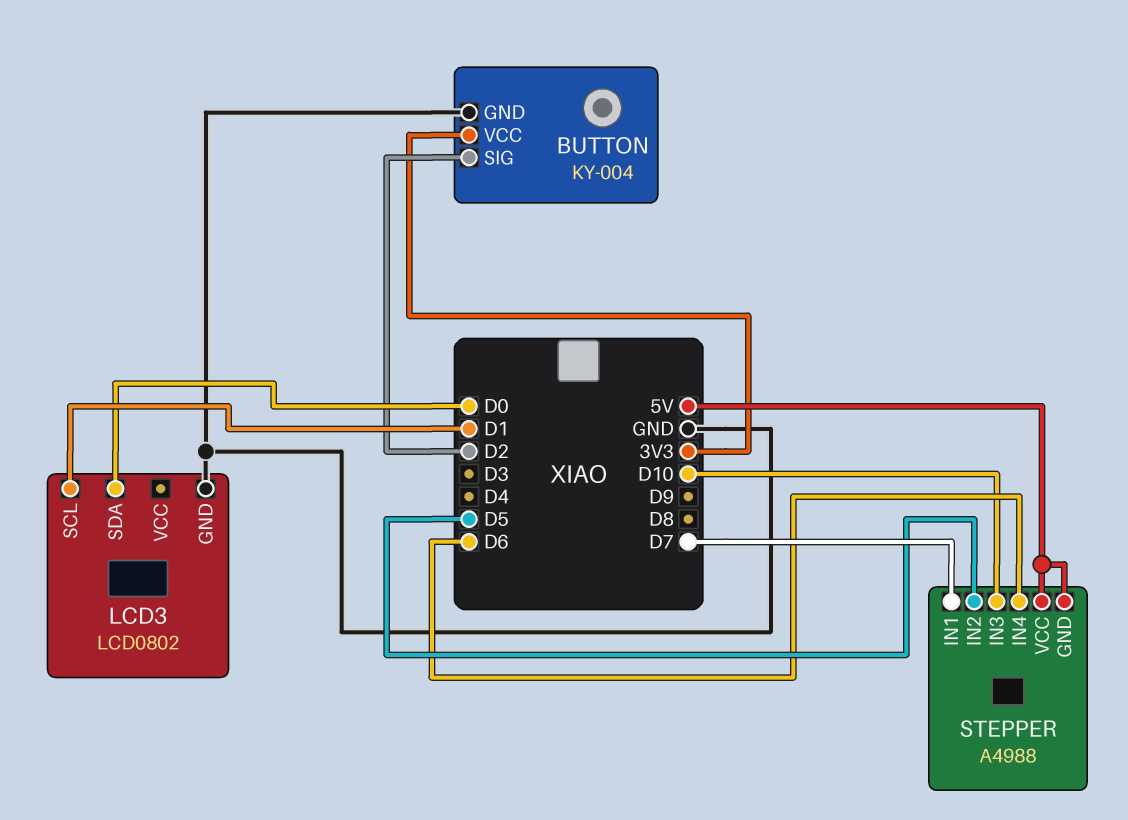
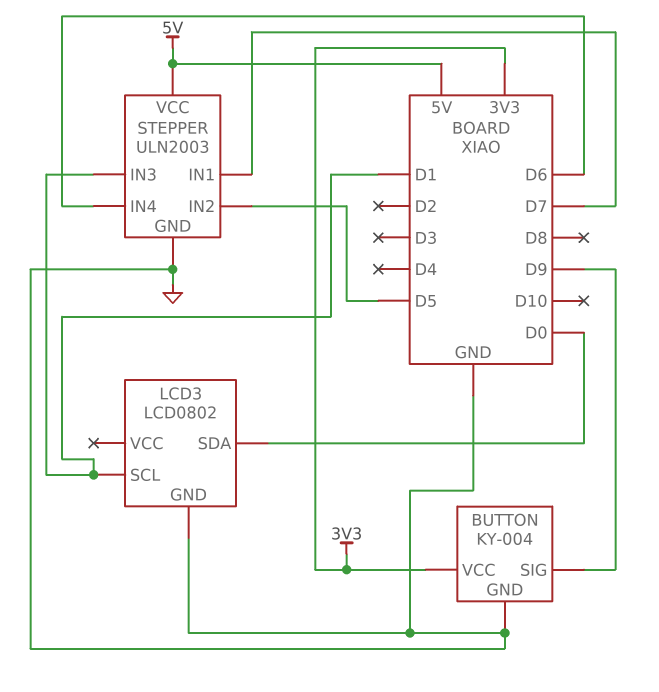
BUTTON pin SIG: D2 -> D9
STEPPER: A4988 -> ULN2003
STEPPER pin GND: 5V -> GND
STEPPER pin IN3: D10 -> D1

